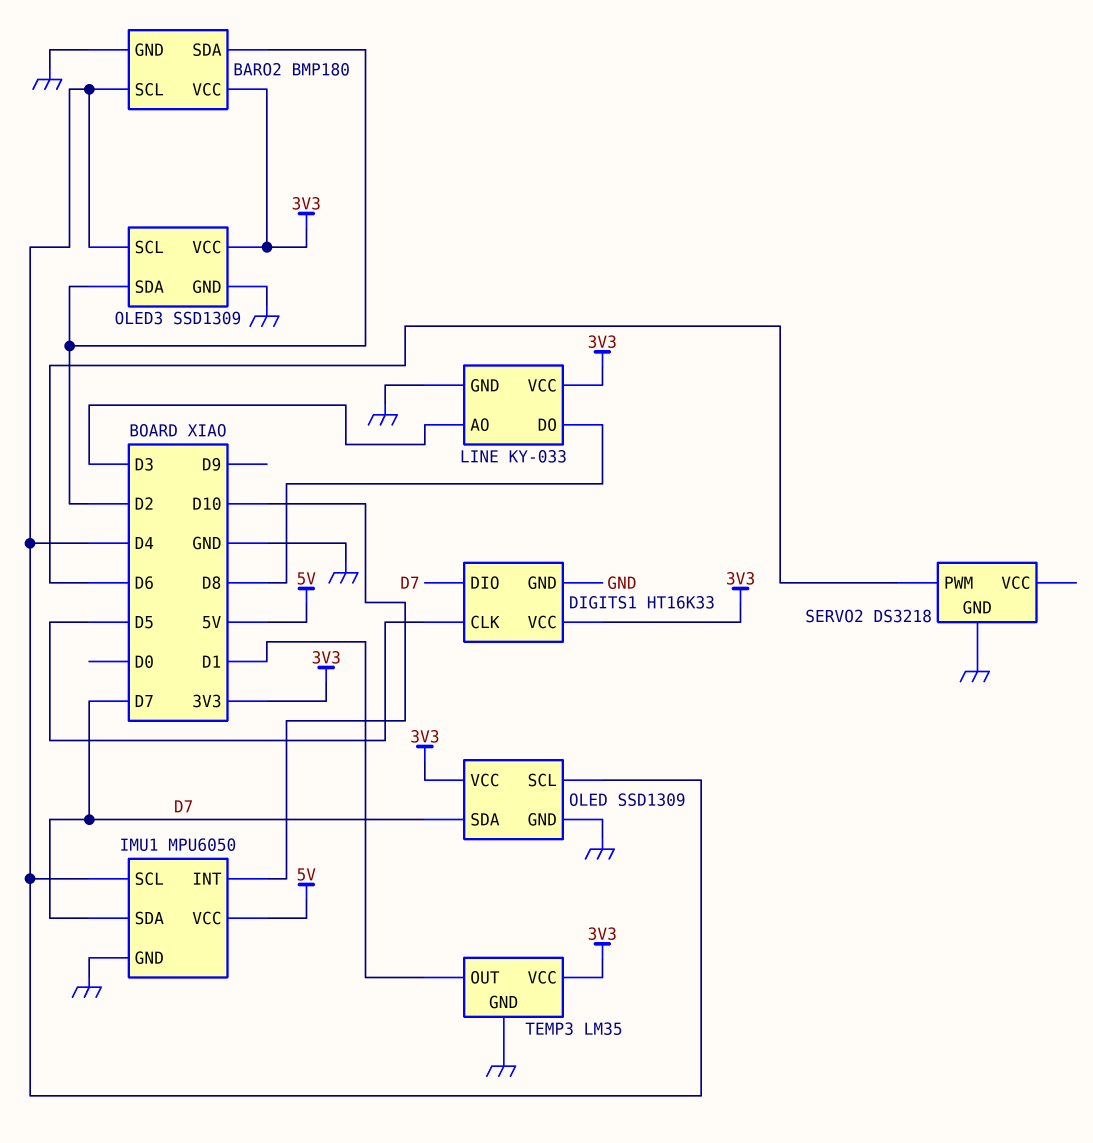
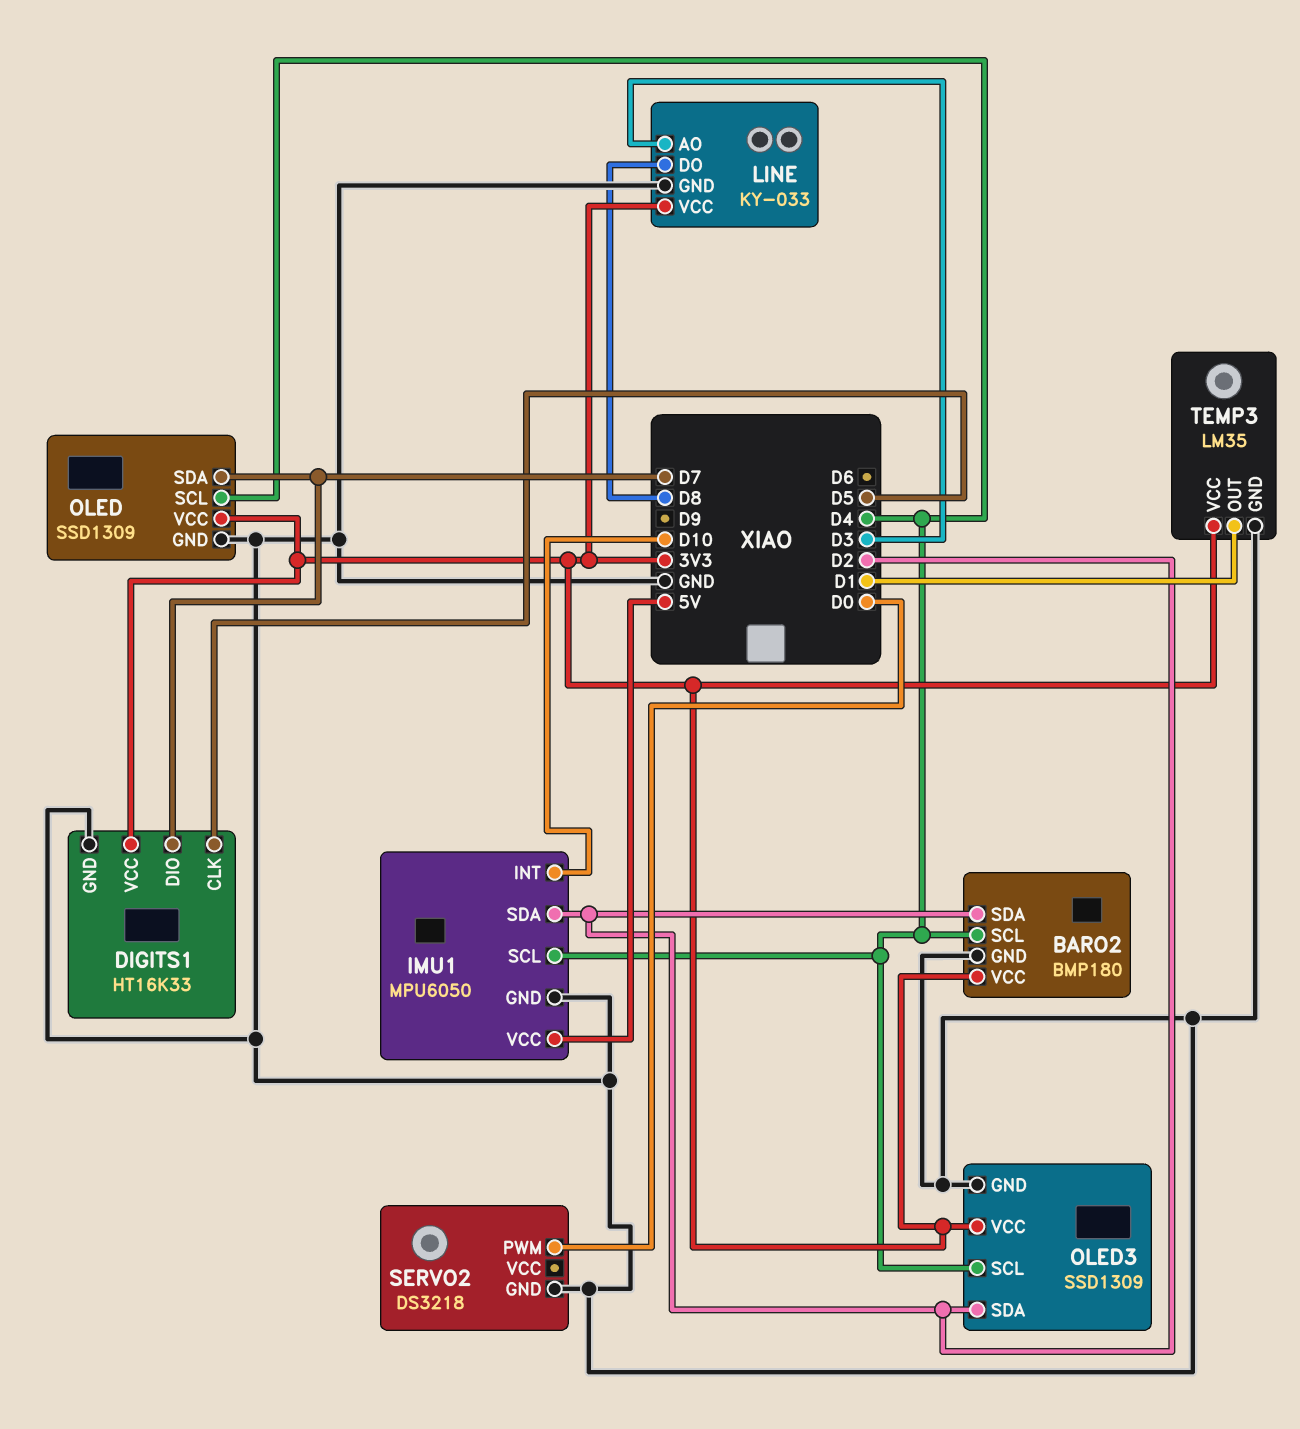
IMU1 pin SDA: D7 -> D2
SERVO2 pin PWM: D6 -> D0

